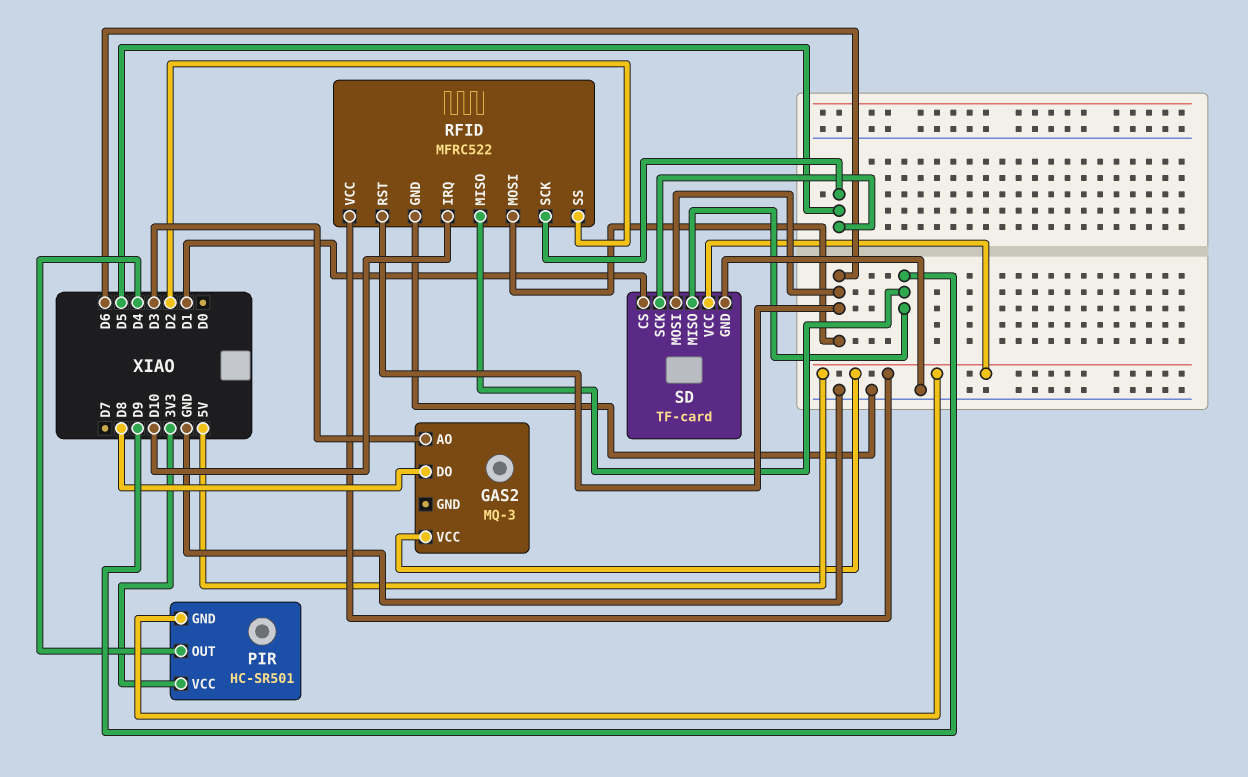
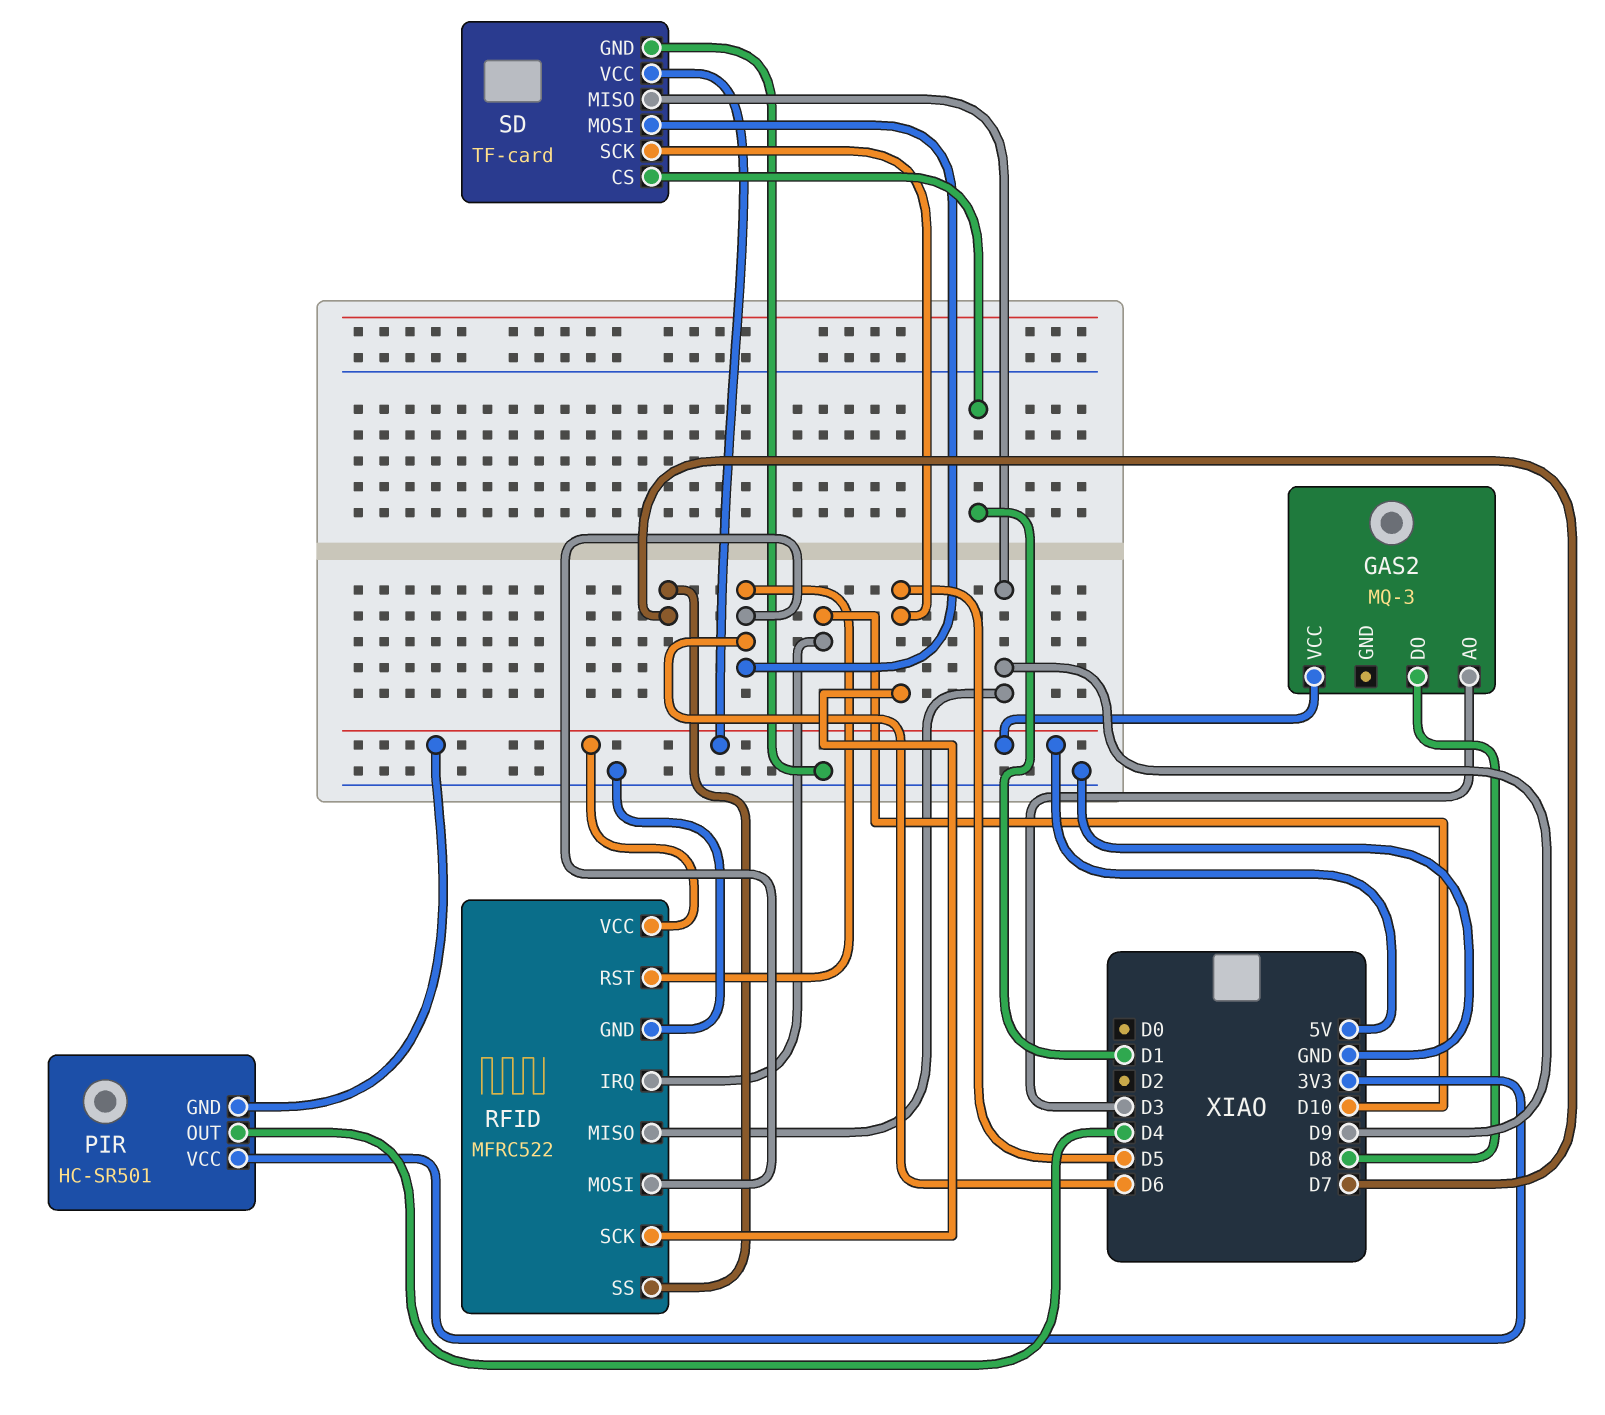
RFID pin SS: D2 -> D7

